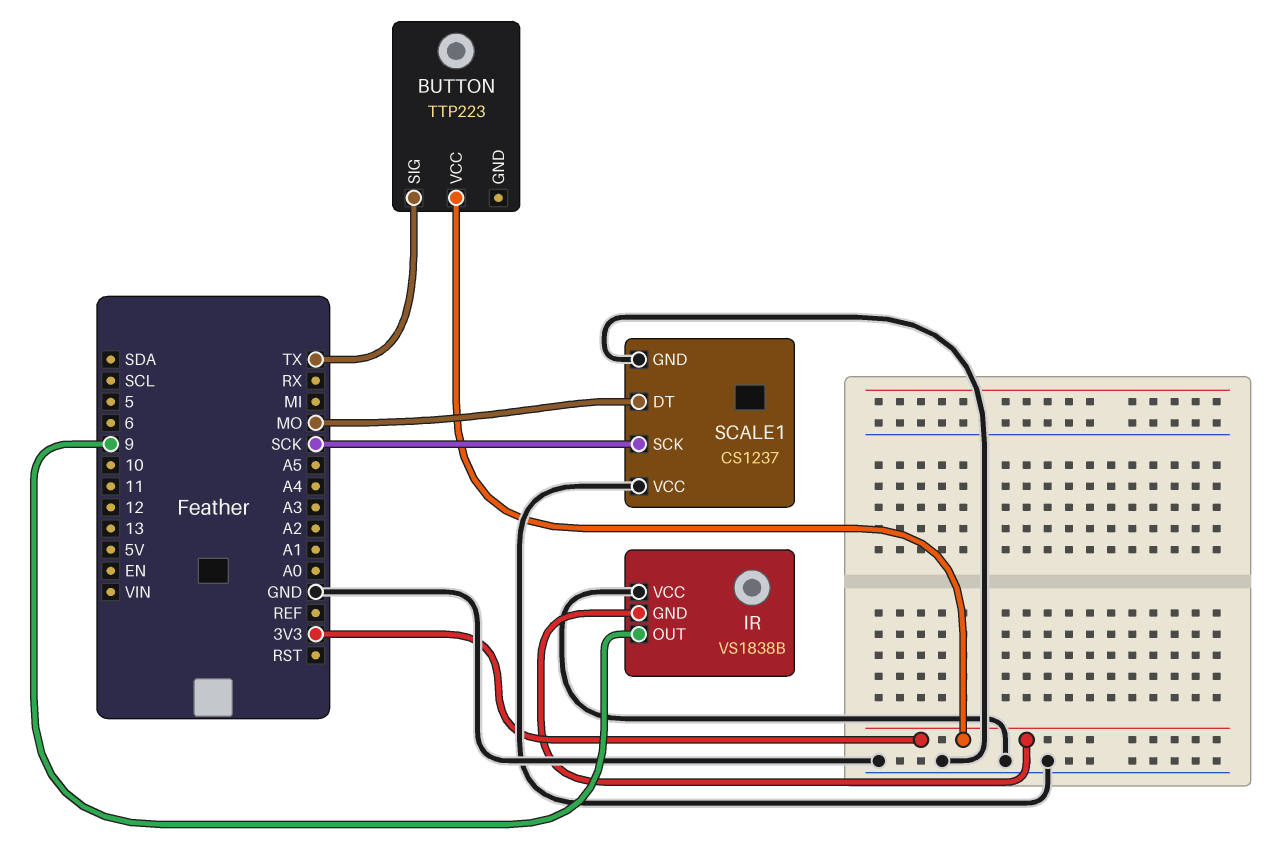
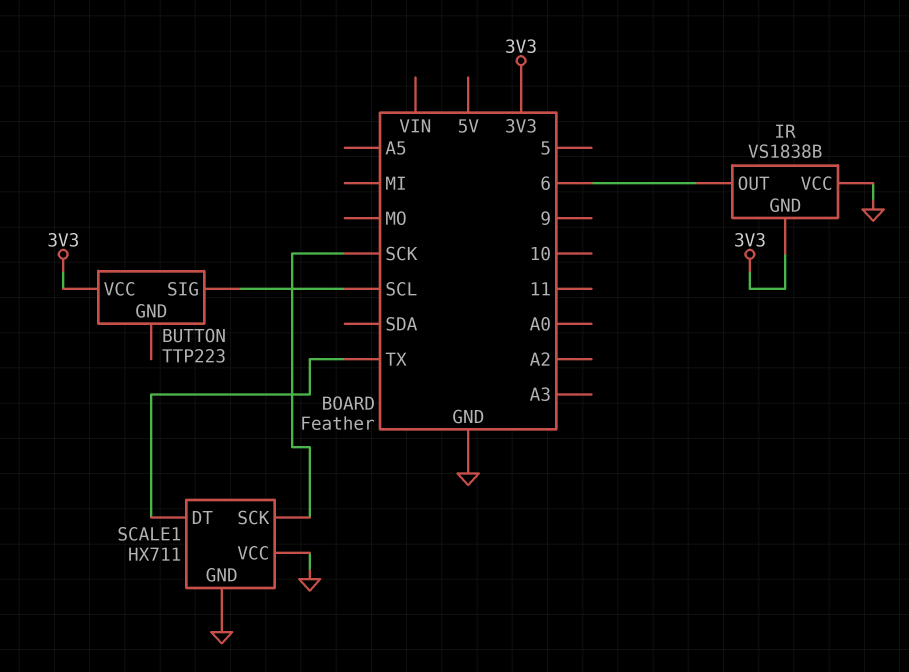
BUTTON pin SIG: TX -> SCL
IR pin OUT: 9 -> 6
SCALE1: CS1237 -> HX711
SCALE1 pin DT: MO -> TX

